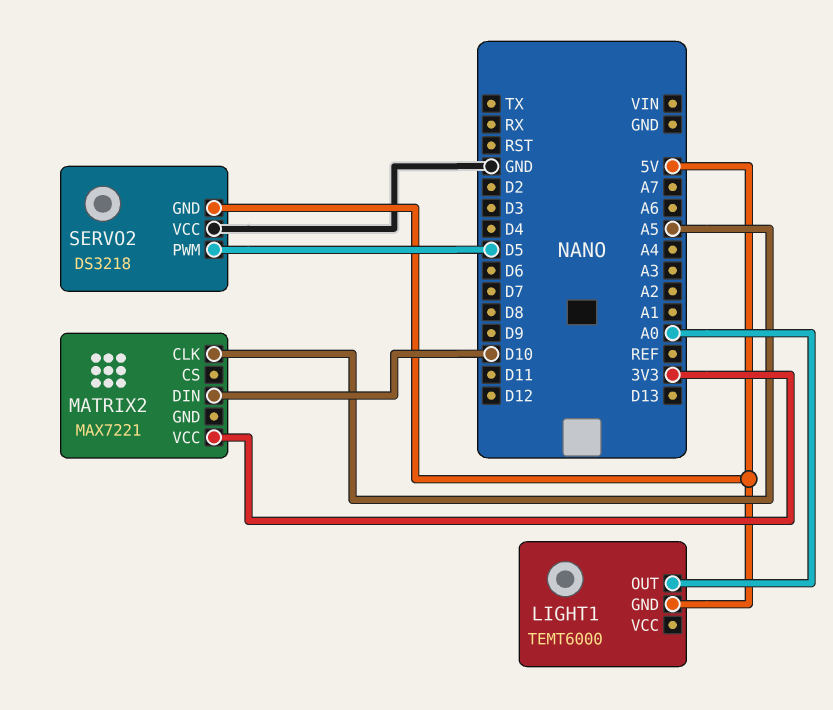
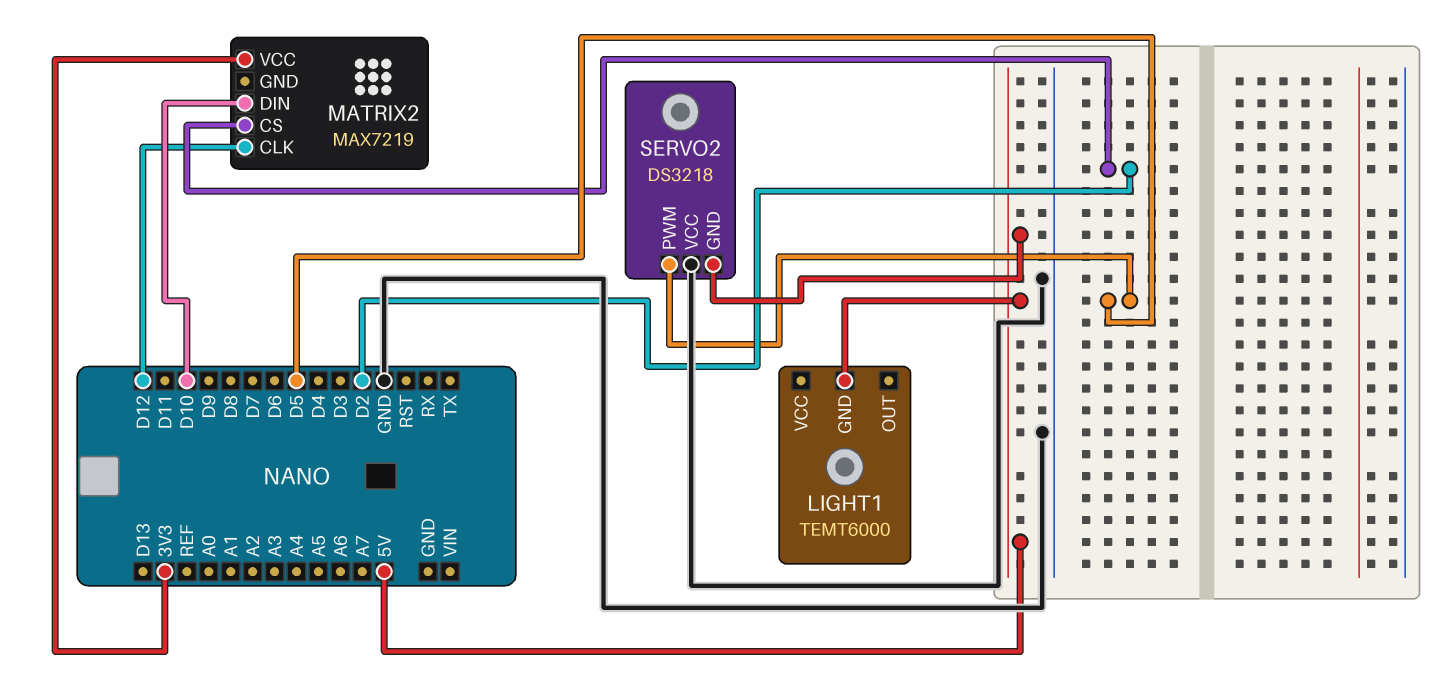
LIGHT1 pin OUT: A0 -> none
MATRIX2: MAX7221 -> MAX7219
MATRIX2 pin CLK: A5 -> D12
MATRIX2 pin CS: none -> D2

